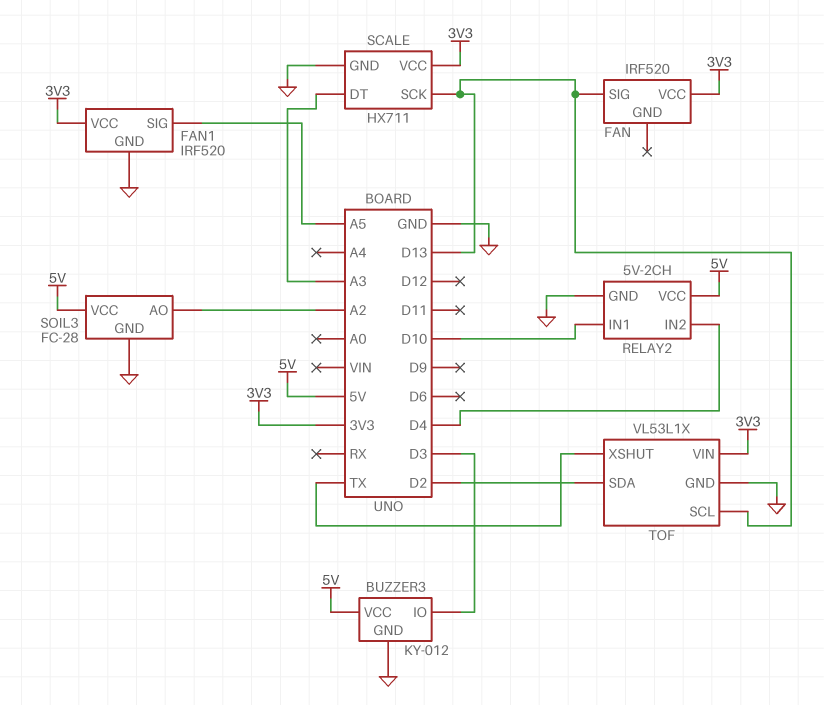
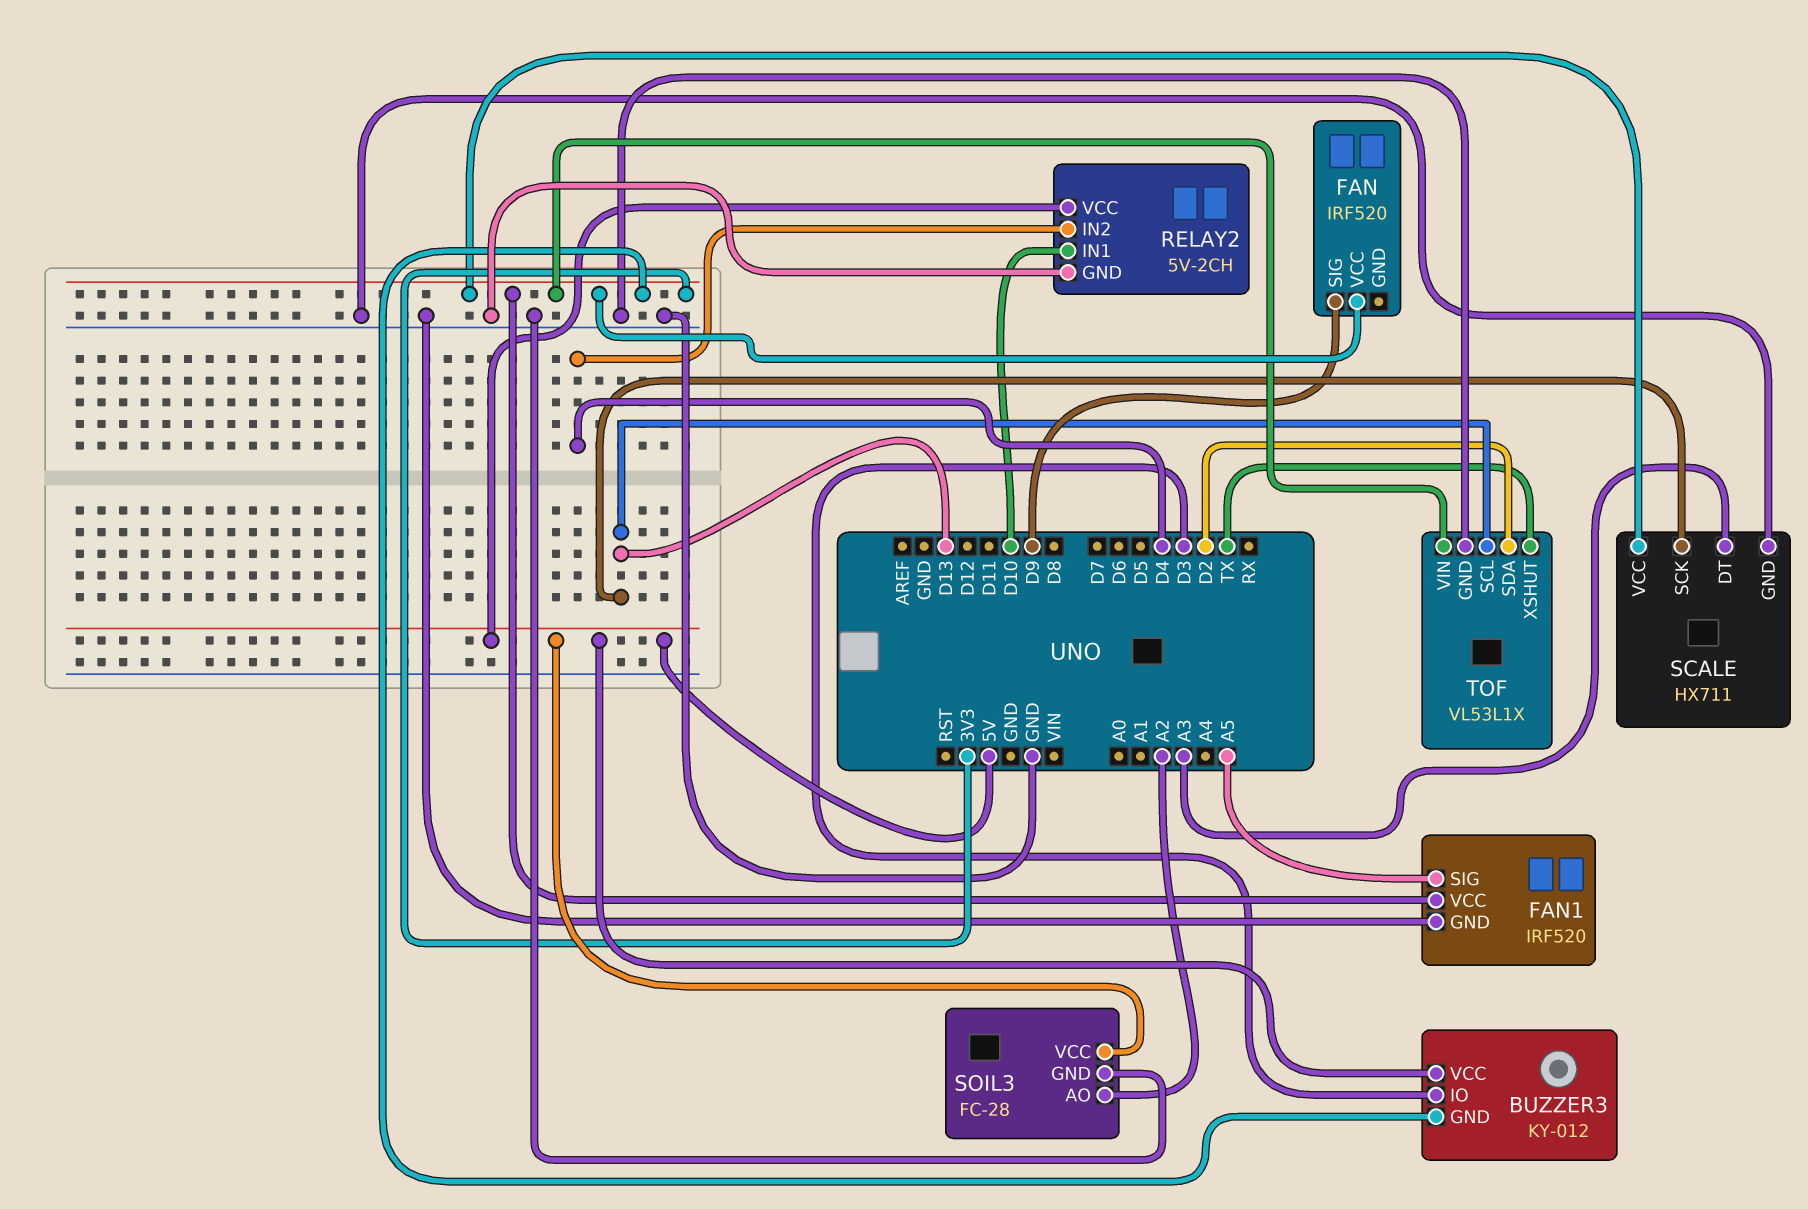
BUZZER3 pin GND: GND -> 3V3
FAN pin SIG: D13 -> D9

